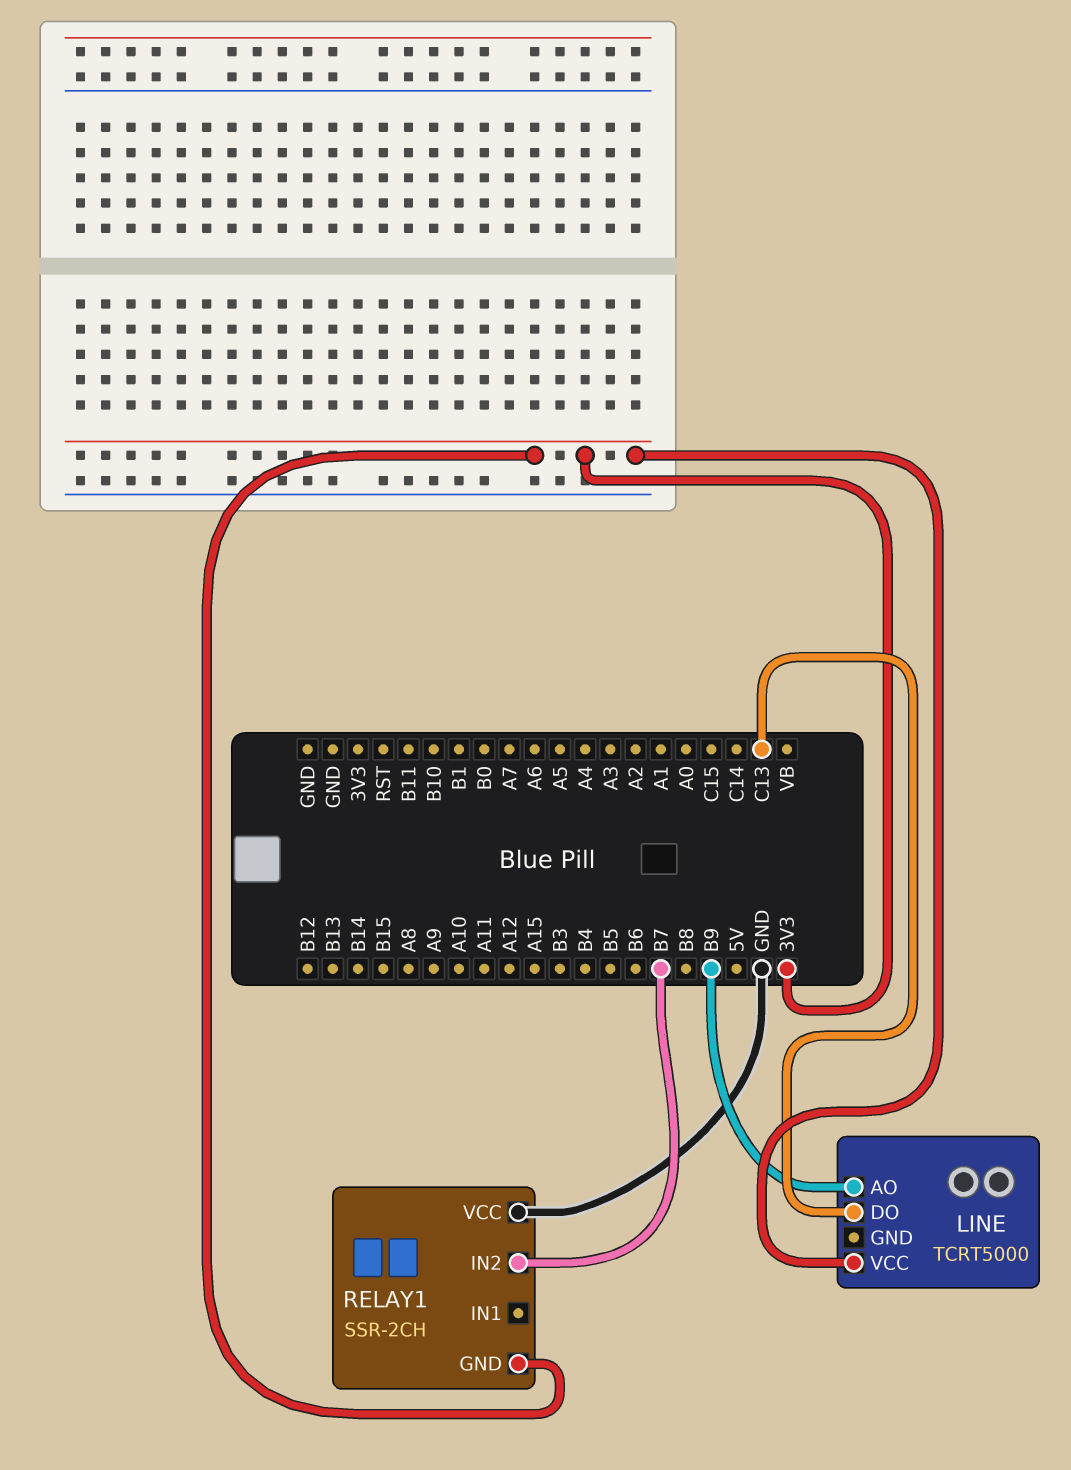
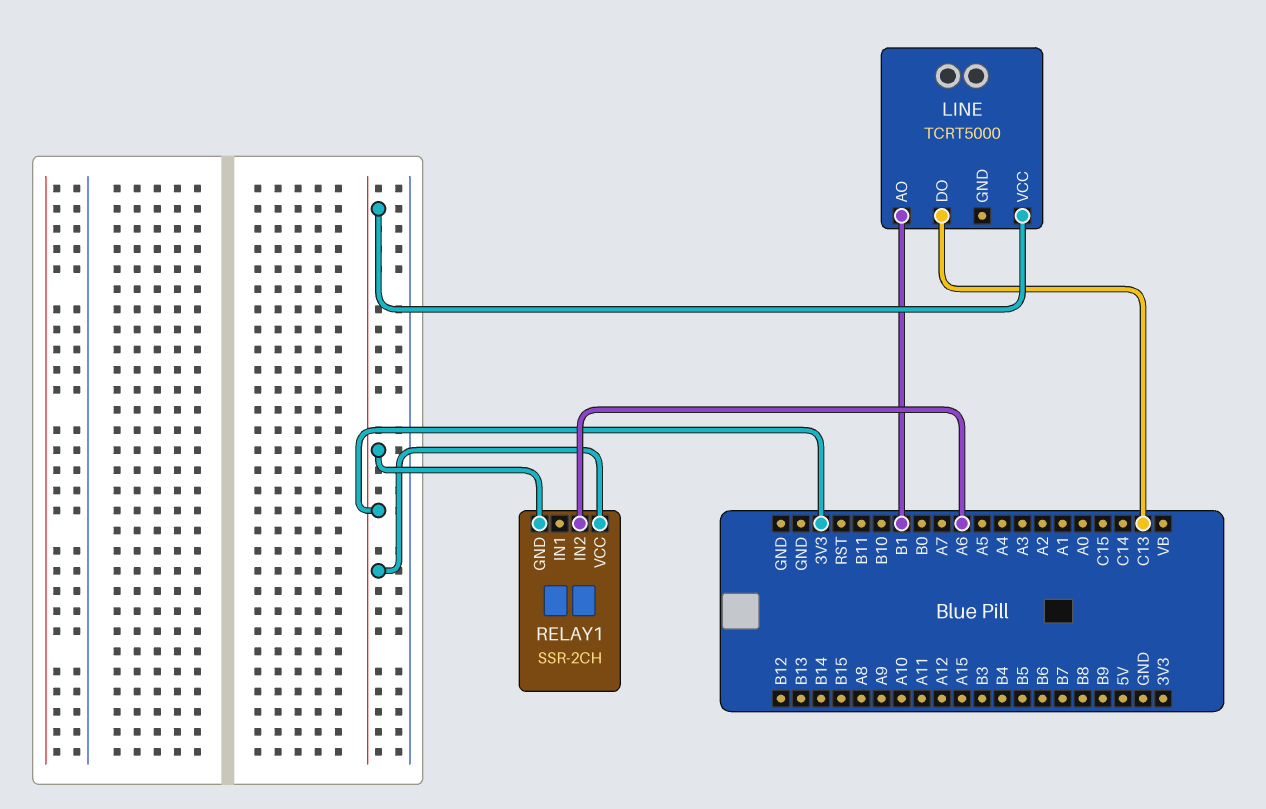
LINE pin AO: B9 -> B1
RELAY1 pin IN2: B7 -> A6
RELAY1 pin VCC: GND -> 3V3

